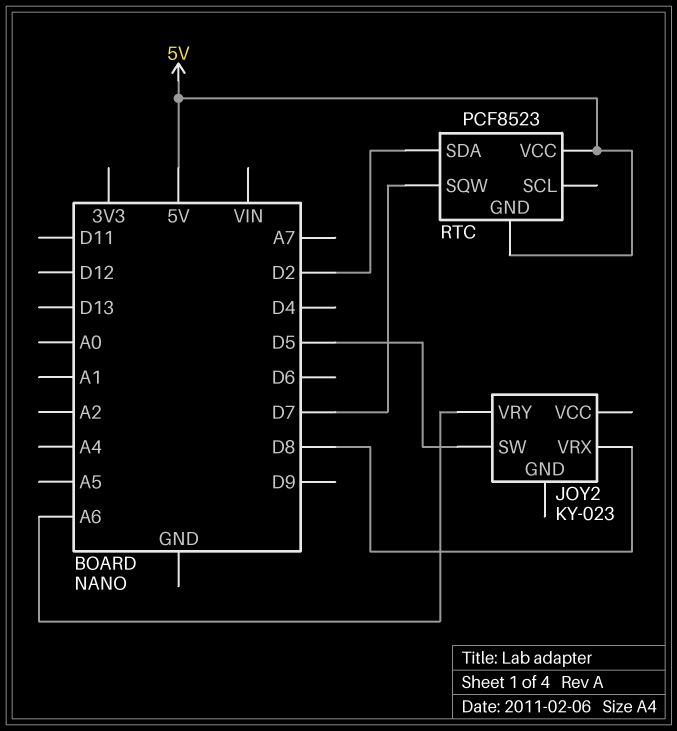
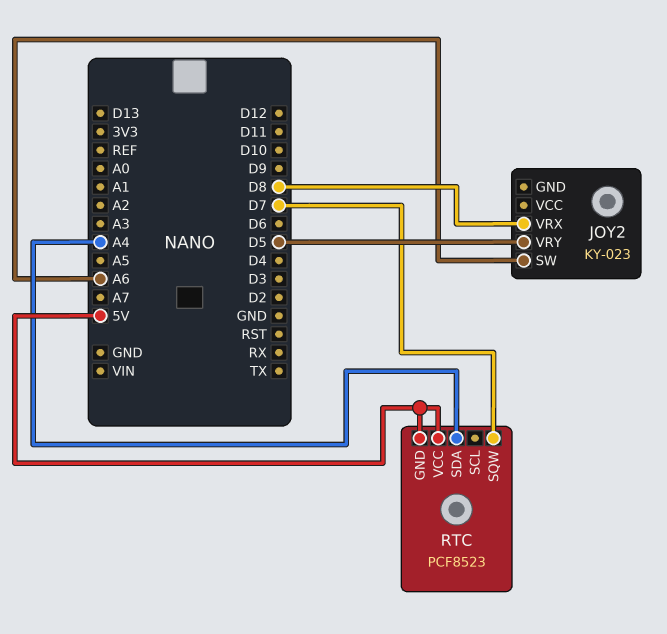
JOY2 pin SW: D5 -> A6
JOY2 pin VRY: A6 -> D5
RTC pin SDA: D2 -> A4

